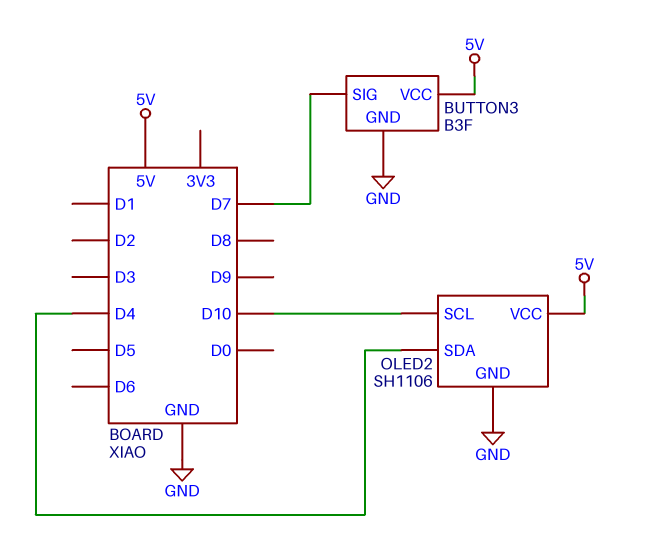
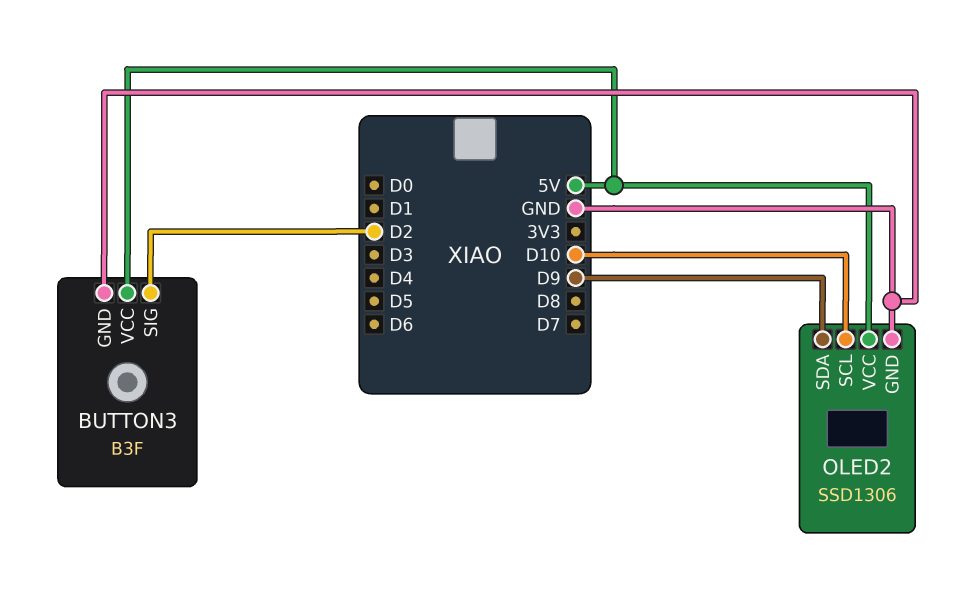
BUTTON3 pin SIG: D7 -> D2
OLED2: SH1106 -> SSD1306
OLED2 pin SDA: D4 -> D9

